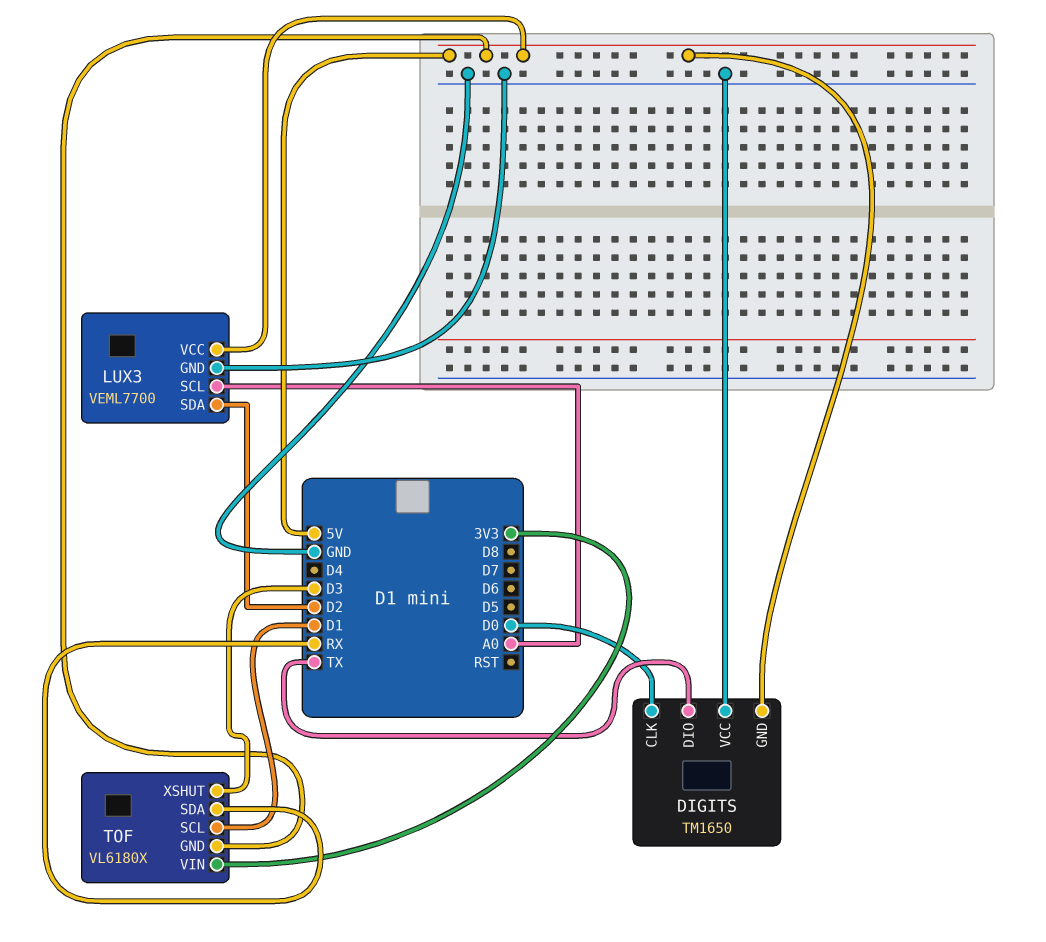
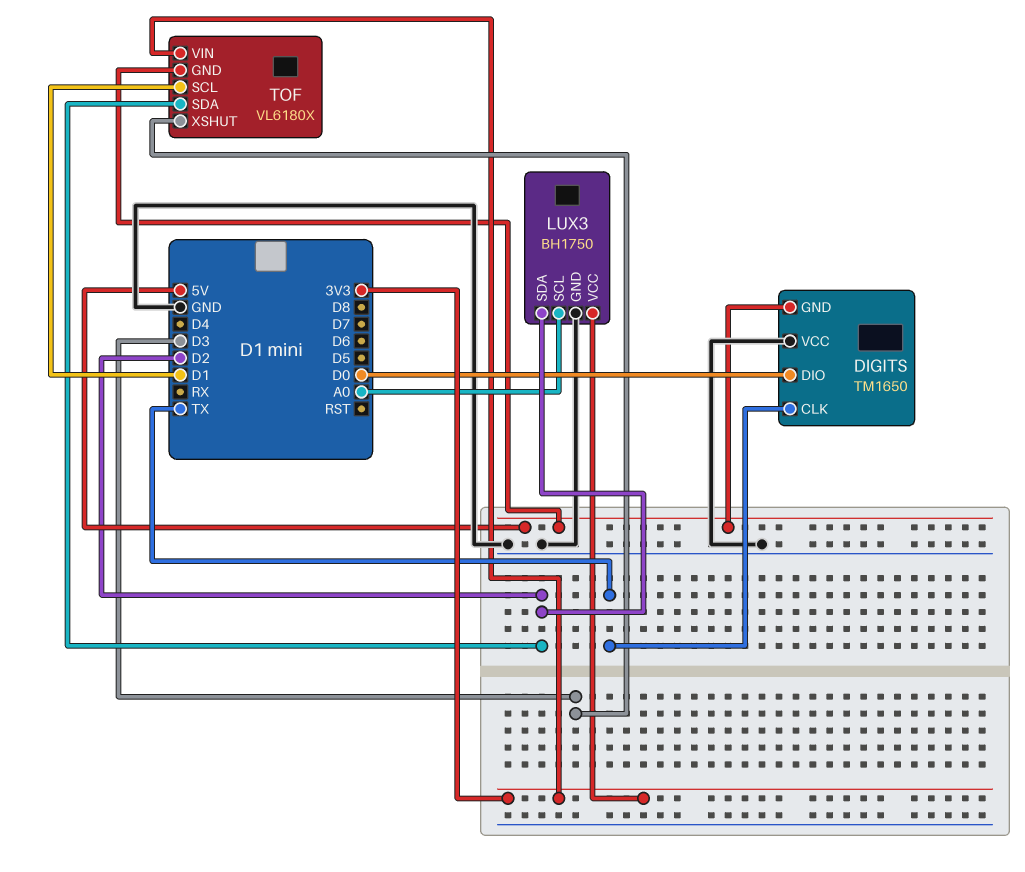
DIGITS pin CLK: D0 -> TX
DIGITS pin DIO: TX -> D0
LUX3: VEML7700 -> BH1750
LUX3 pin VCC: 5V -> 3V3
TOF pin SDA: RX -> D2

